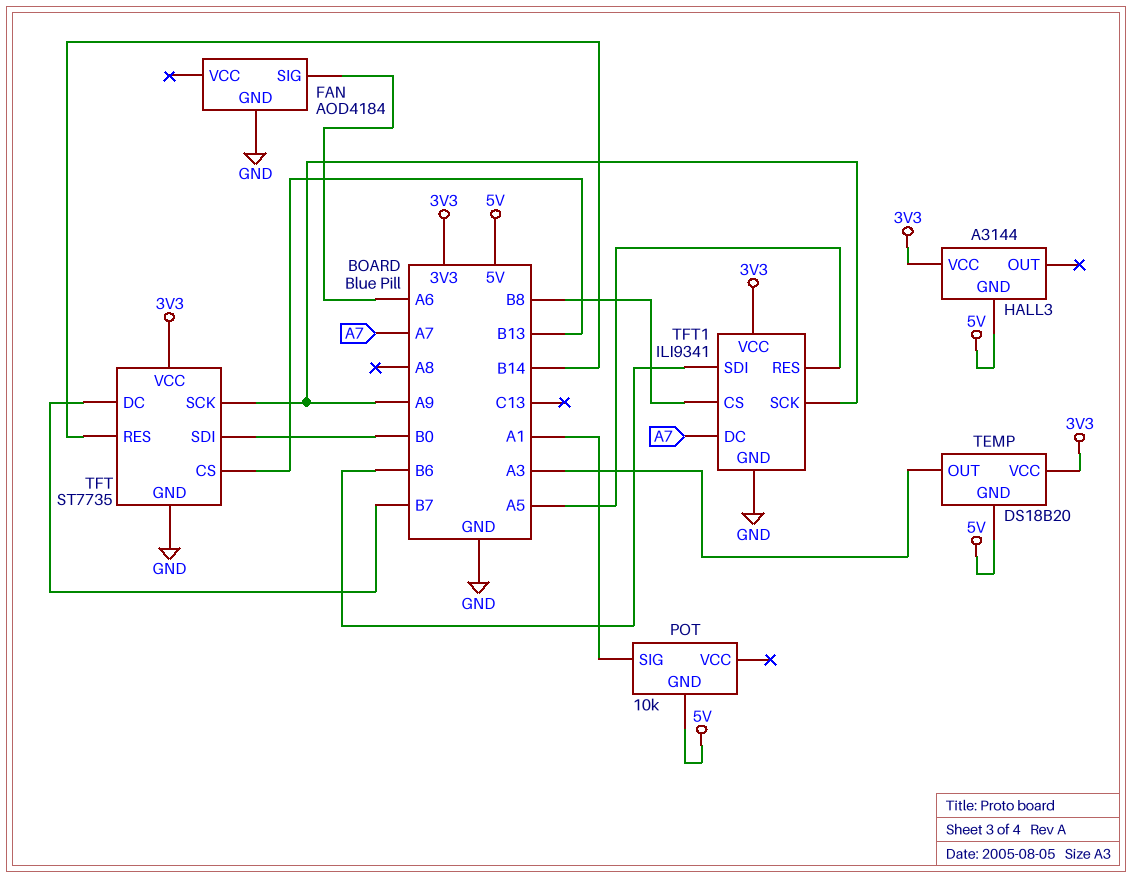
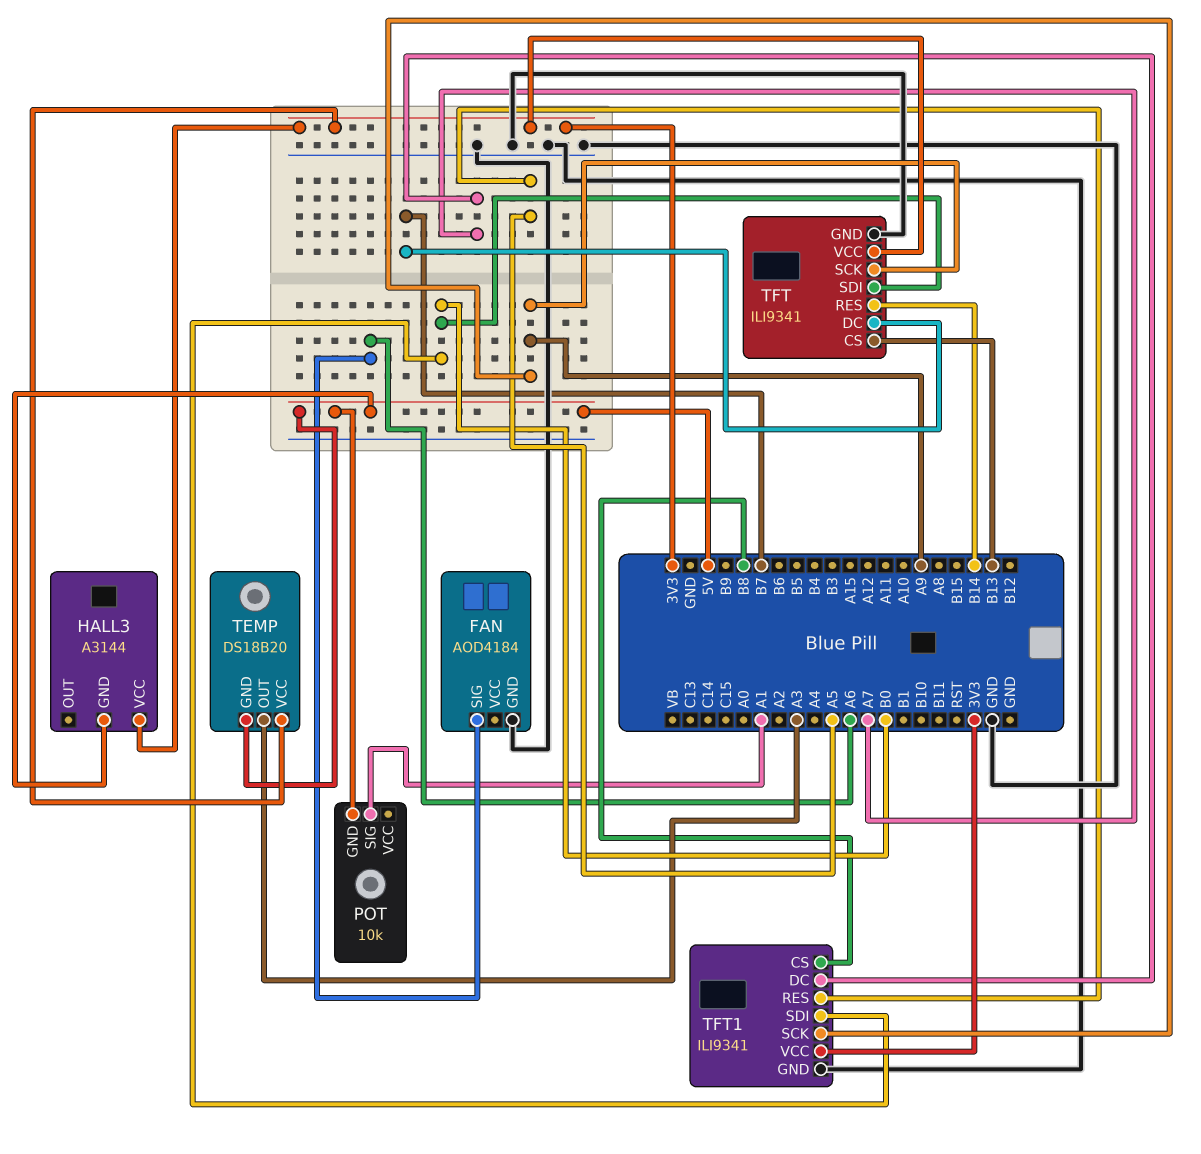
TFT: ST7735 -> ILI9341
TFT1 pin SDI: B6 -> B0

